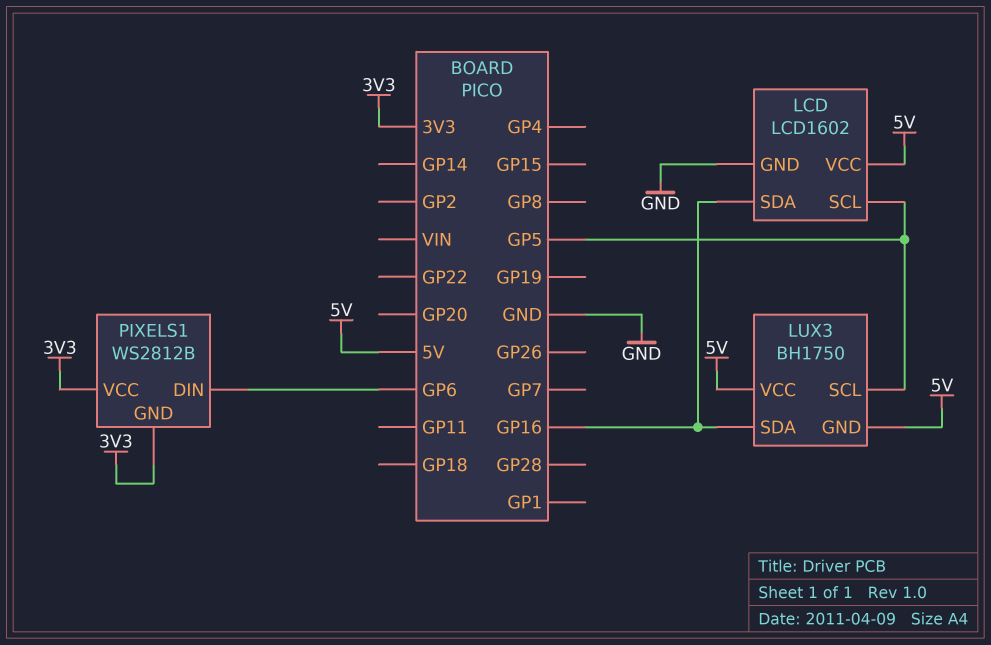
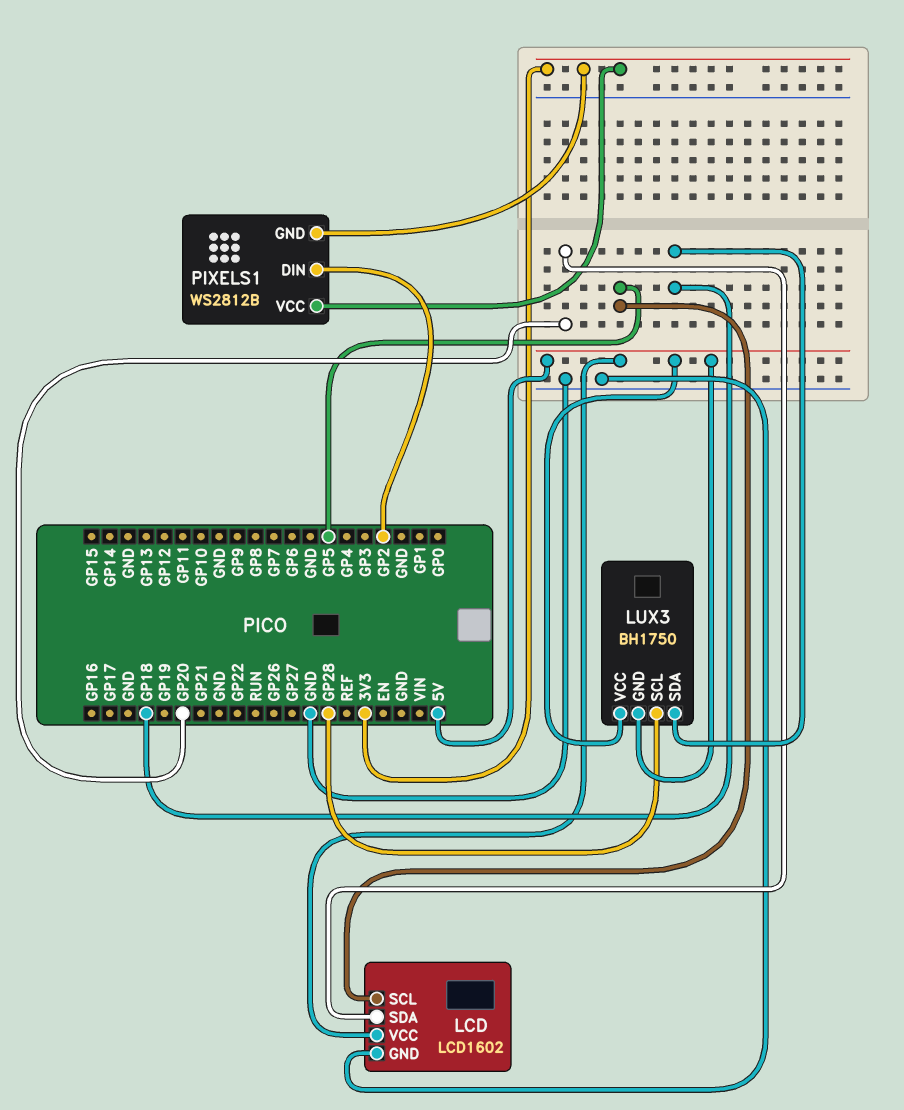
LCD pin SDA: GP16 -> GP20
LUX3 pin SCL: GP5 -> GP28
LUX3 pin SDA: GP16 -> GP18
PIXELS1 pin DIN: GP6 -> GP2

